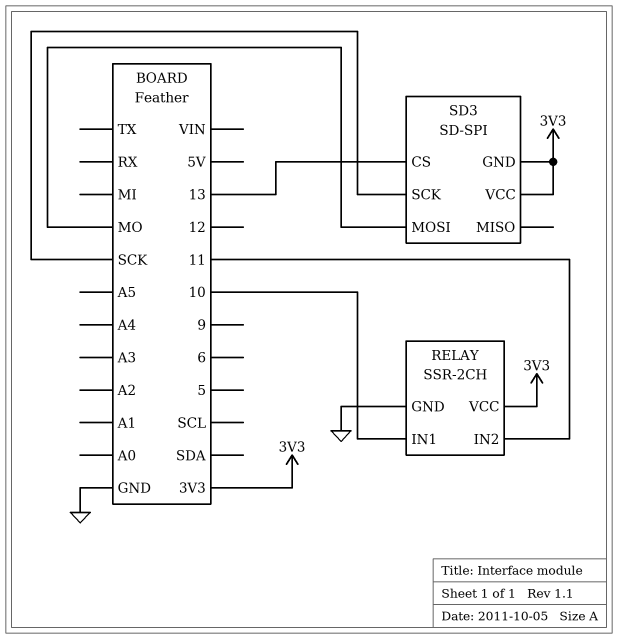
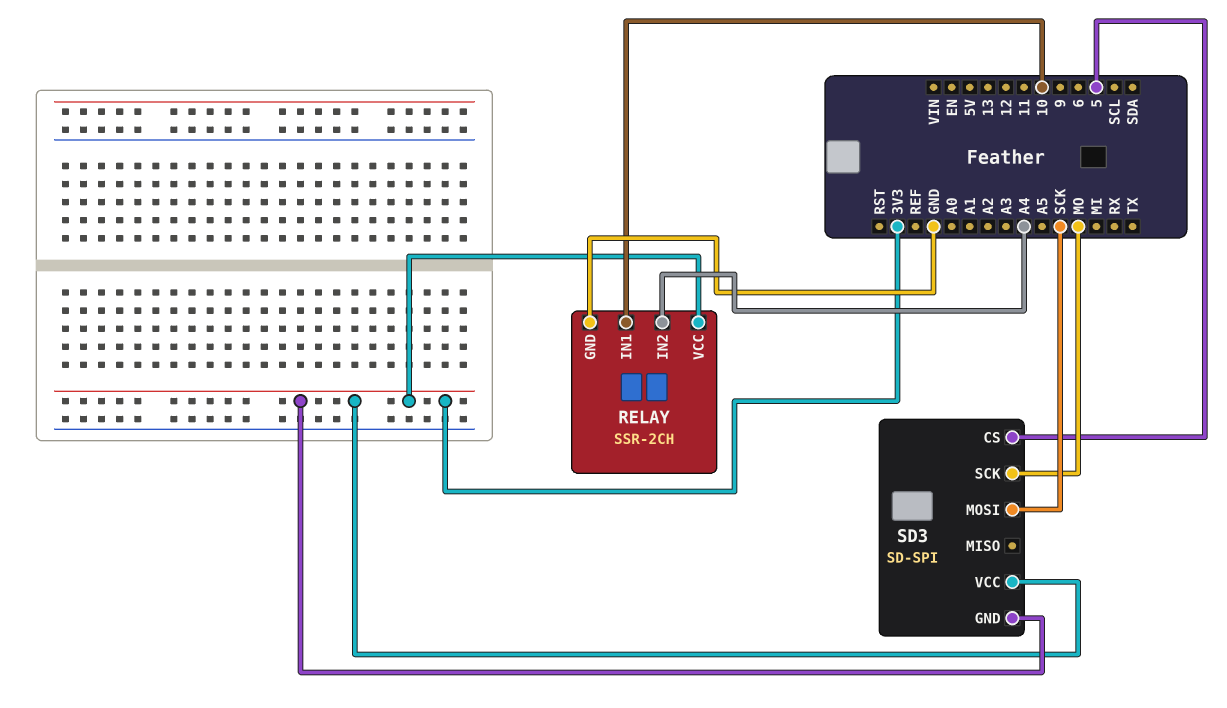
RELAY pin IN2: 11 -> A4
SD3 pin CS: 13 -> 5
SD3 pin MOSI: MO -> SCK
SD3 pin SCK: SCK -> MO

